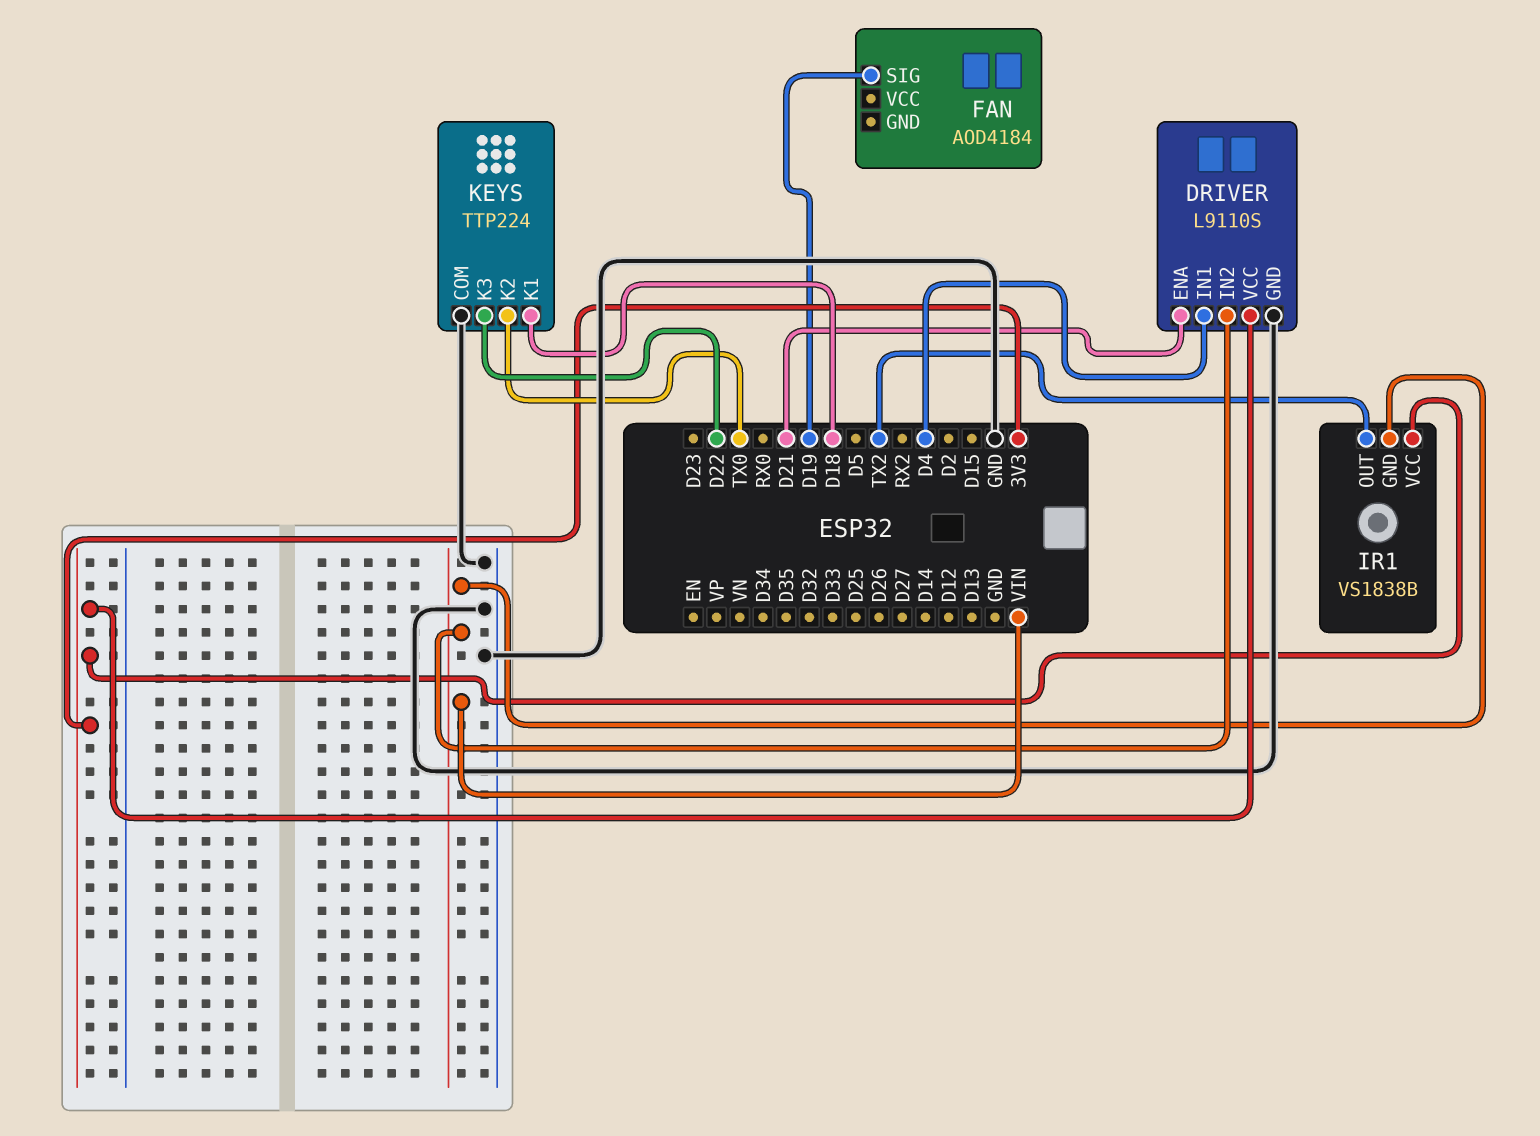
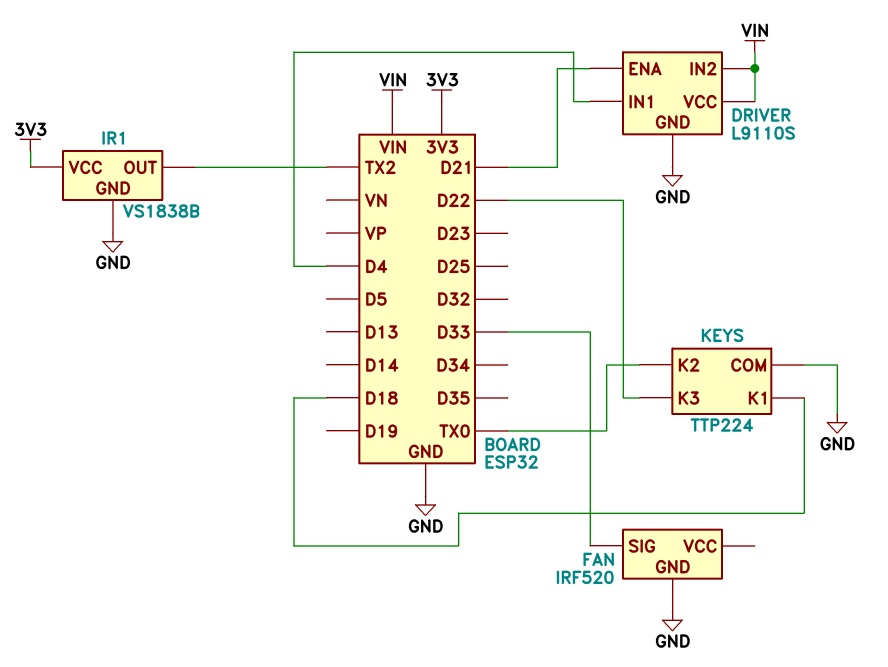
DRIVER pin VCC: 3V3 -> VIN
FAN: AOD4184 -> IRF520
FAN pin GND: none -> GND
FAN pin SIG: D19 -> D33
IR1 pin GND: VIN -> GND

